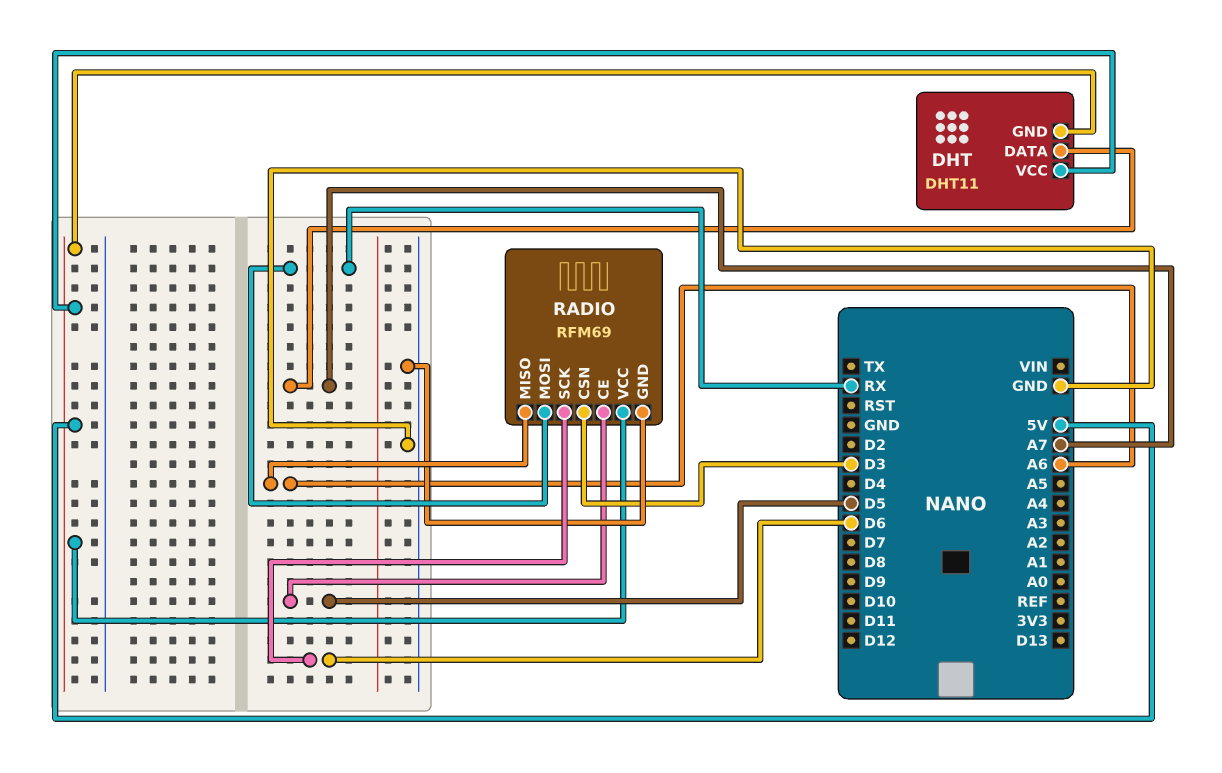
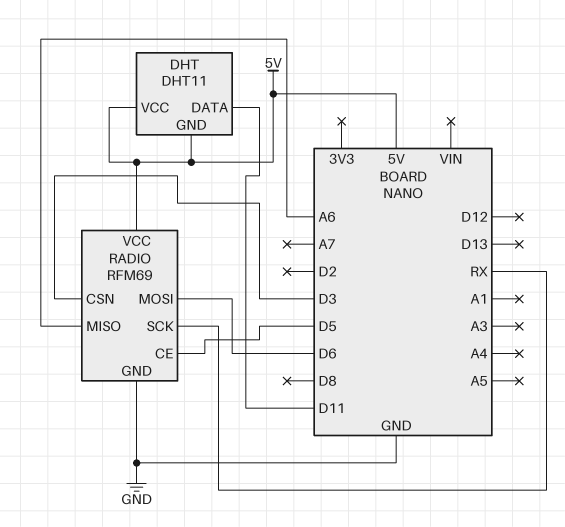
DHT pin DATA: A7 -> D11
RADIO pin MOSI: RX -> D6
RADIO pin SCK: D6 -> RX

